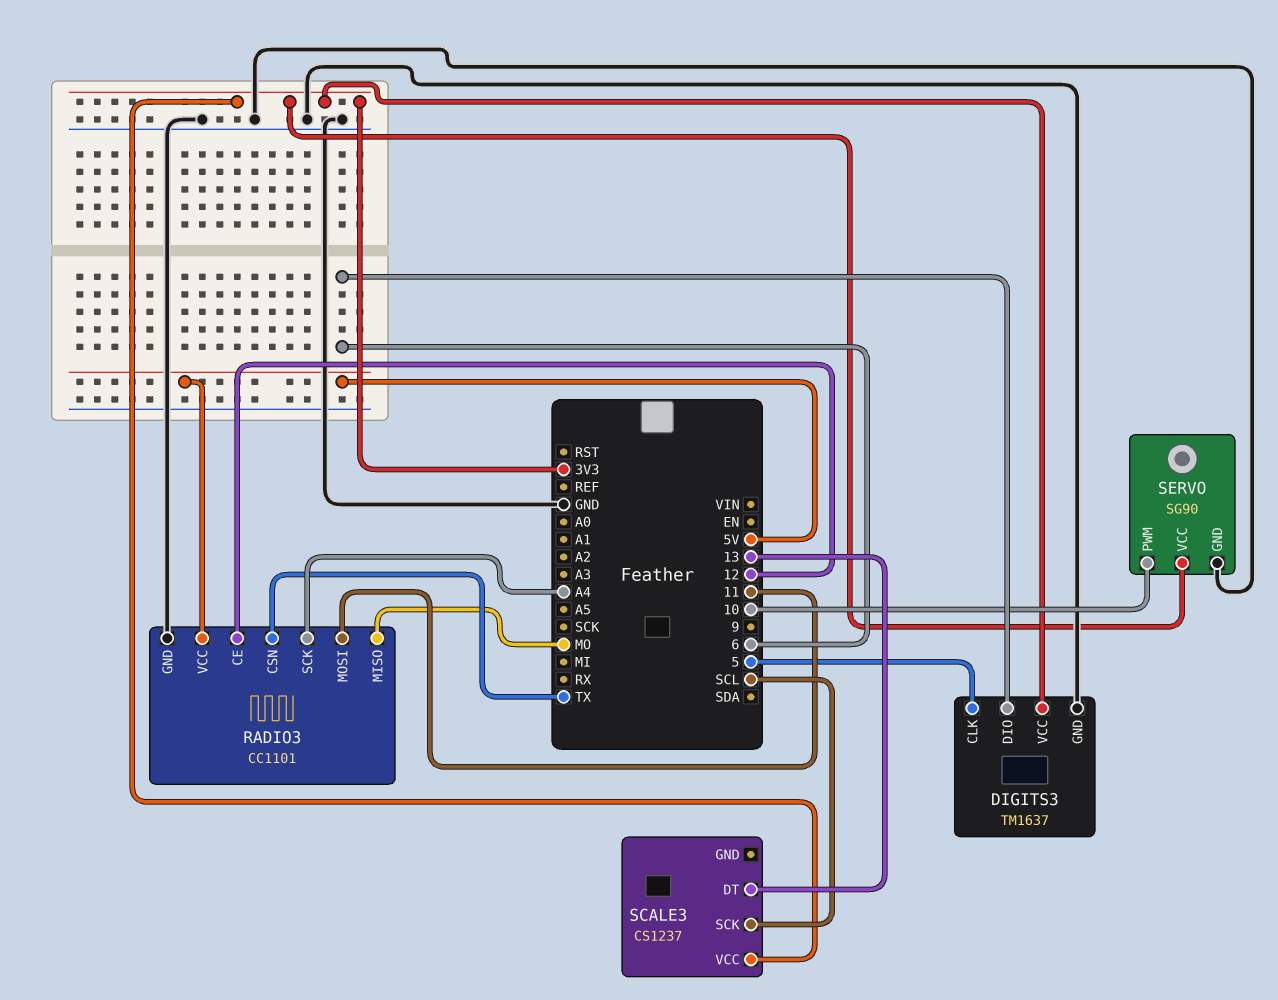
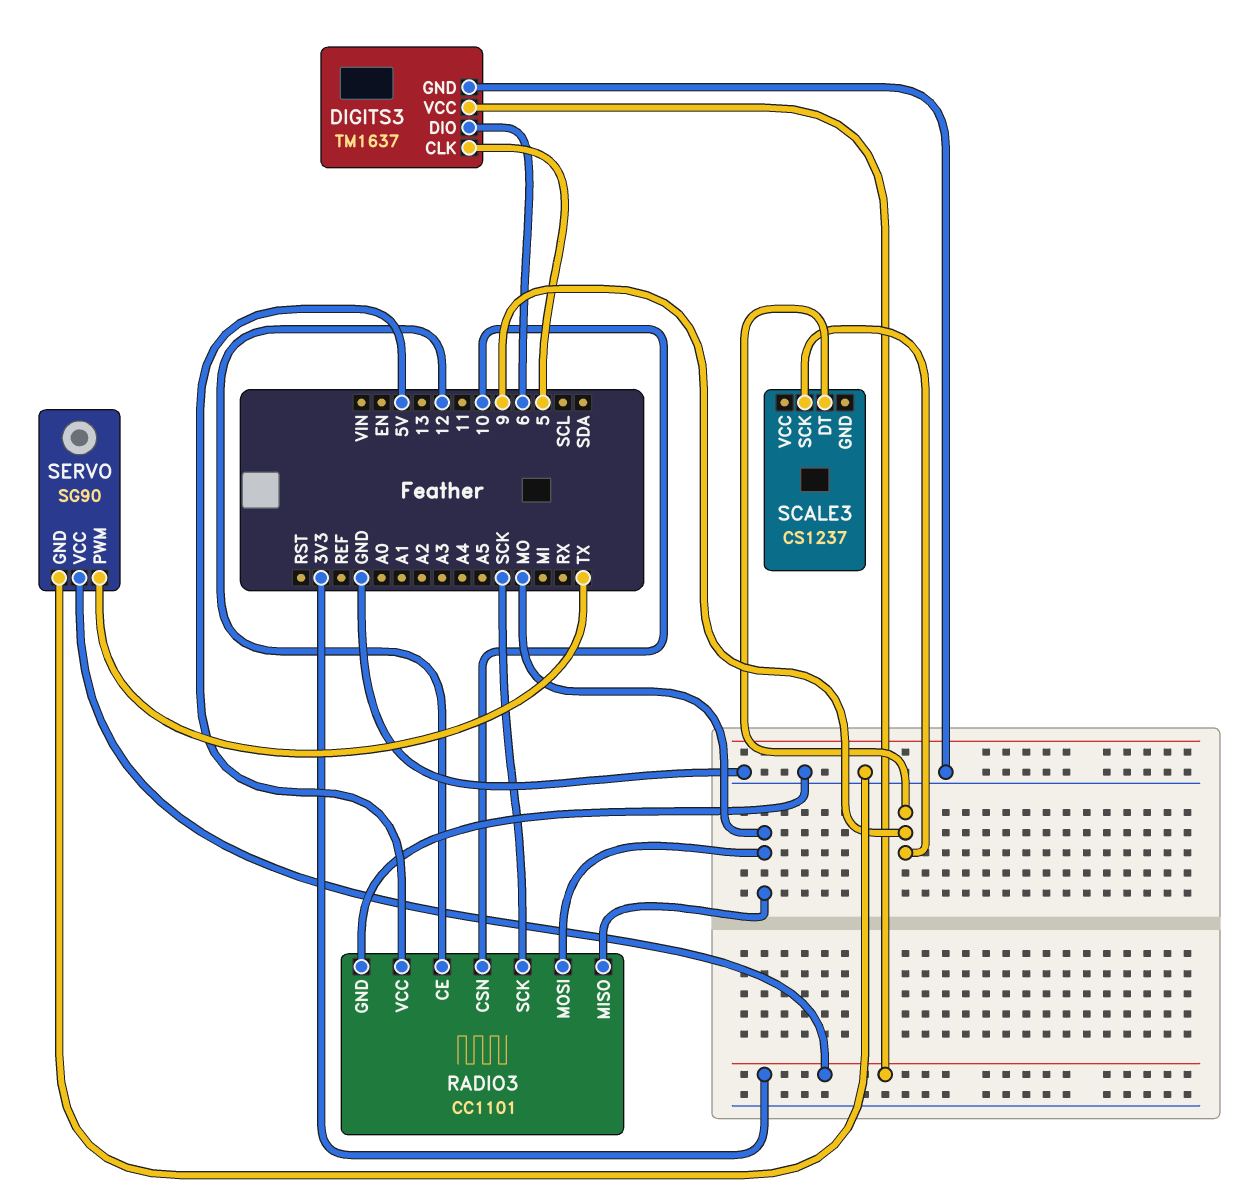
RADIO3 pin CSN: TX -> 10
RADIO3 pin MOSI: 11 -> MO
RADIO3 pin SCK: A4 -> SCK
SCALE3 pin DT: 13 -> 9
SCALE3 pin SCK: SCL -> 9
SCALE3 pin VCC: 3V3 -> none
SERVO pin PWM: 10 -> TX

